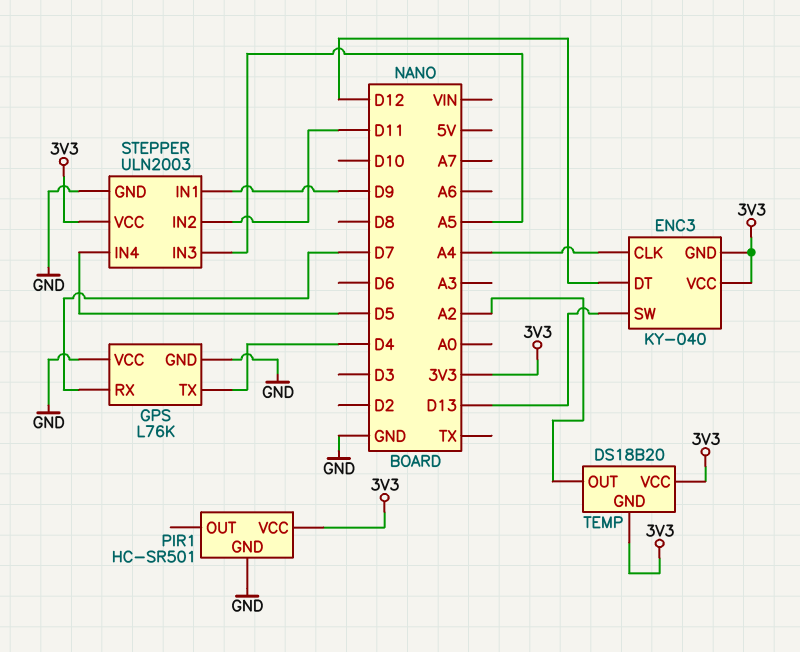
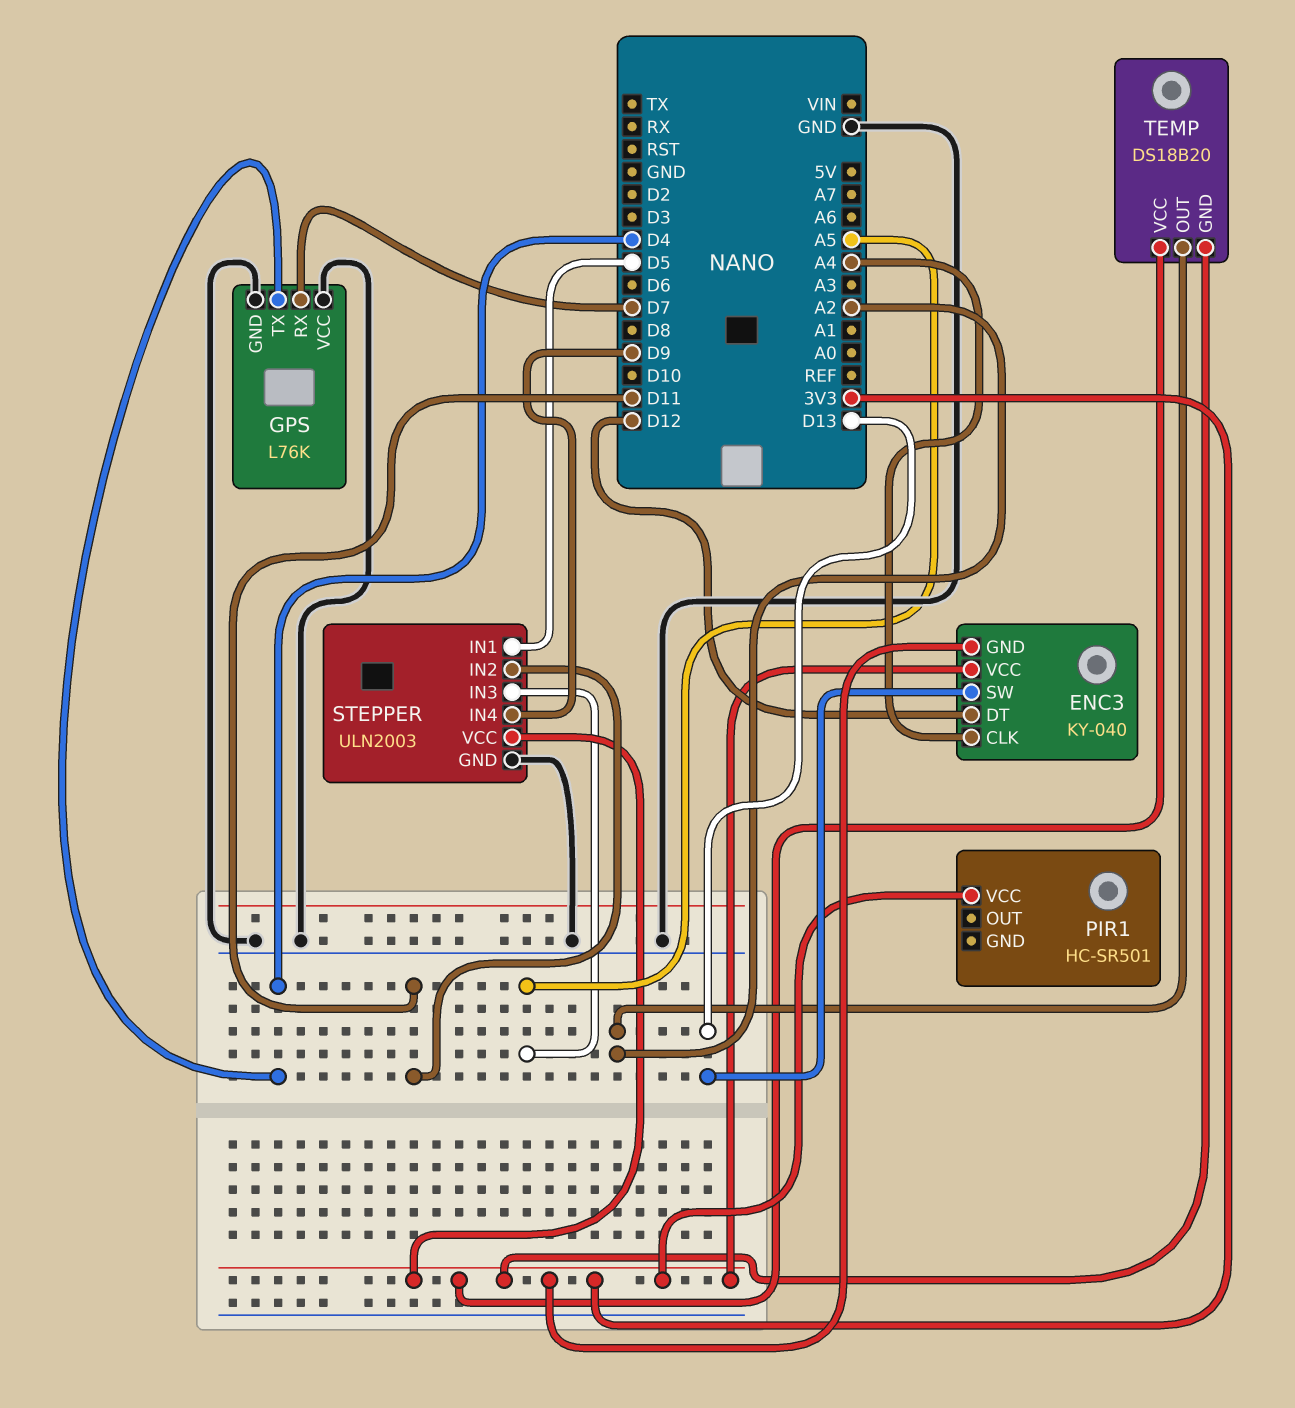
PIR1 pin GND: GND -> none
STEPPER pin IN1: D9 -> D5
STEPPER pin IN4: D5 -> D9

